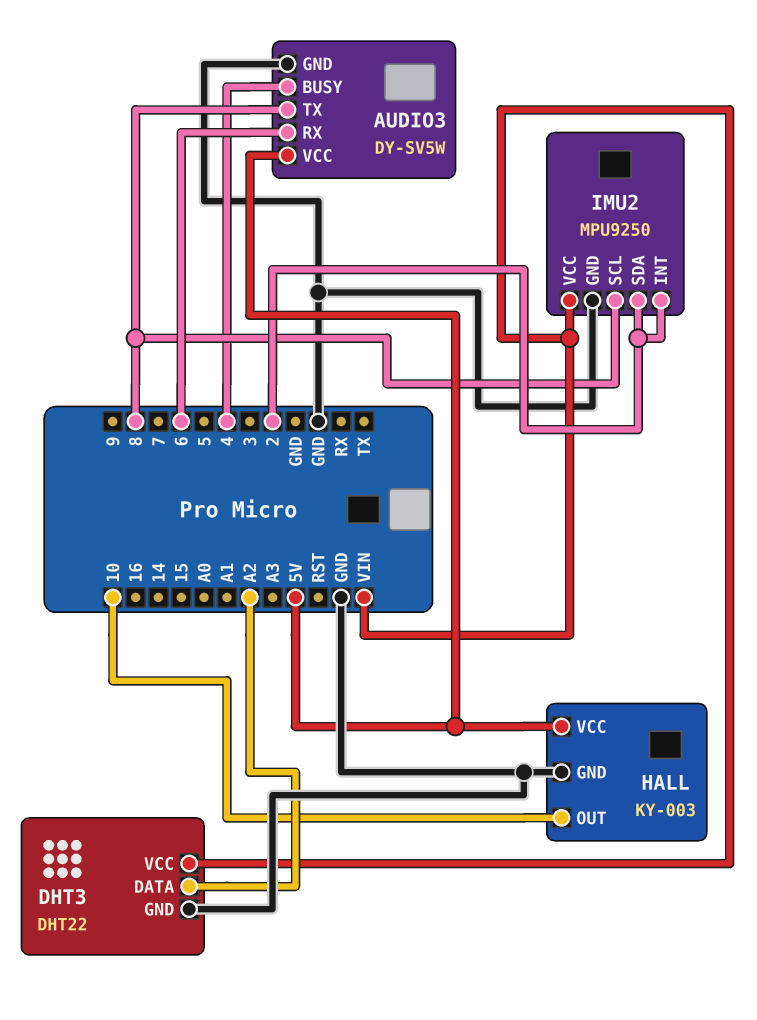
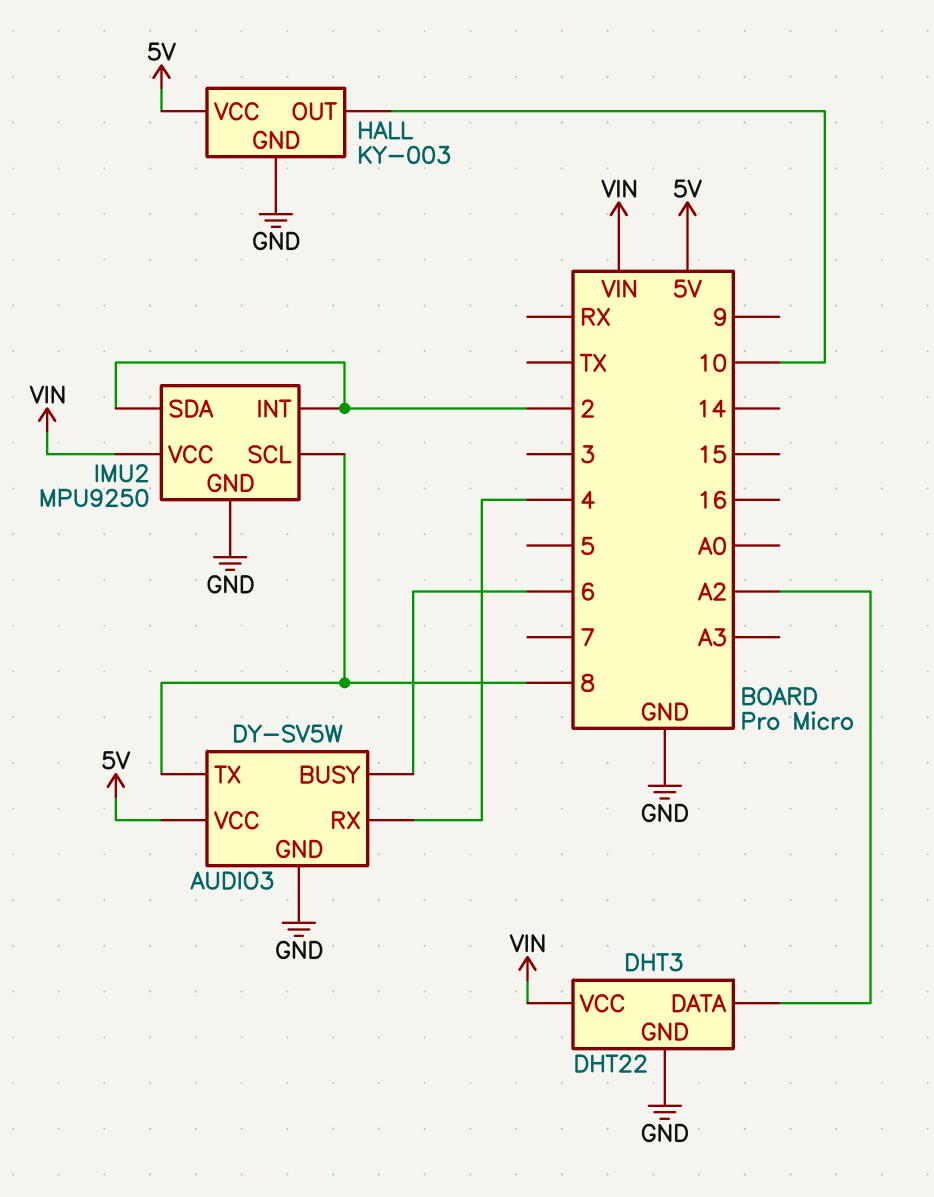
AUDIO3 pin BUSY: 4 -> 6
AUDIO3 pin RX: 6 -> 4

